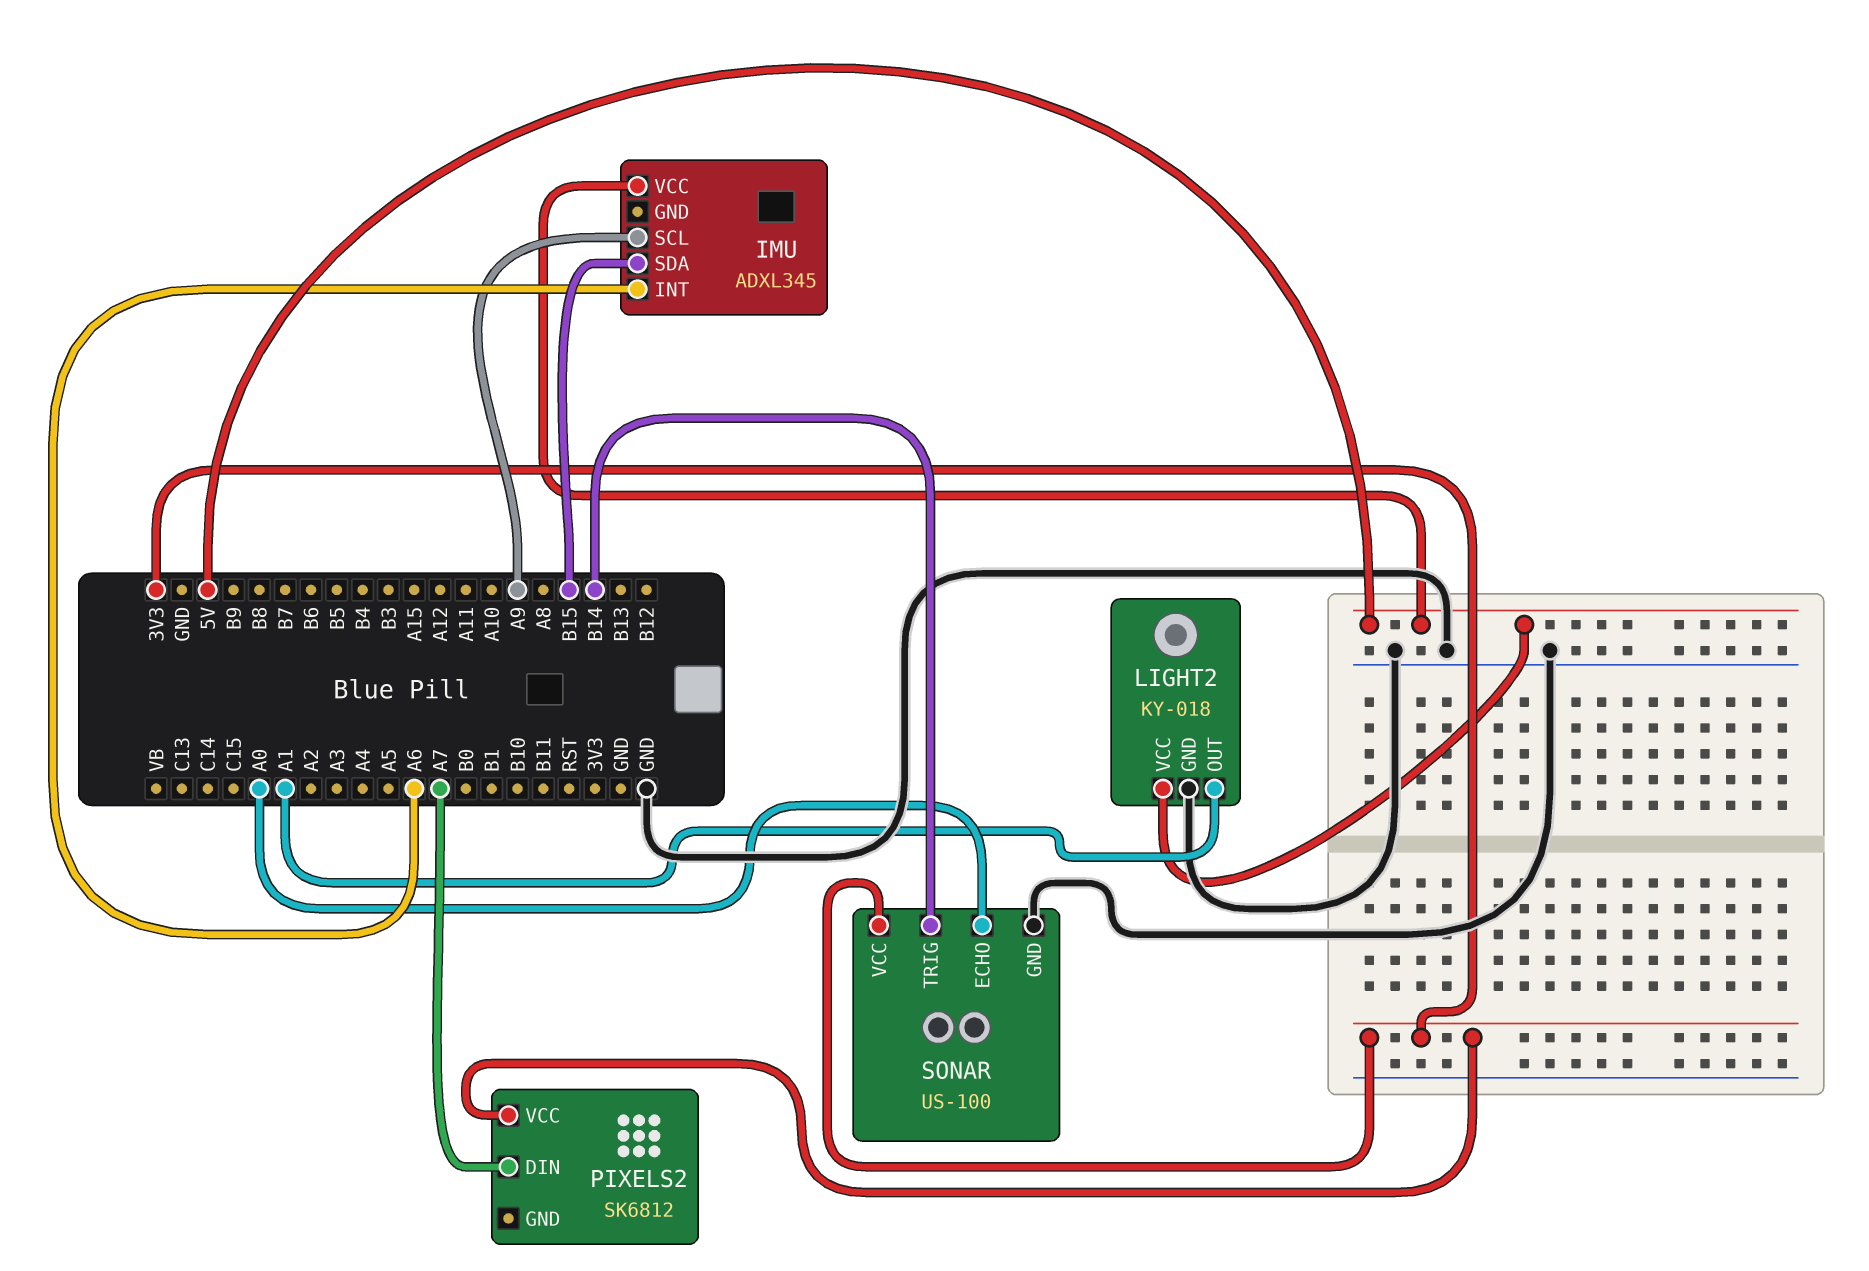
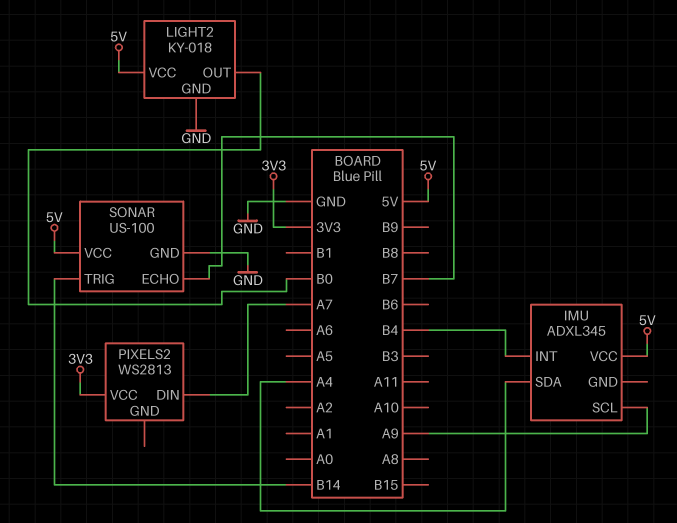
IMU pin INT: A6 -> B4
IMU pin SDA: B15 -> A4
LIGHT2 pin OUT: A1 -> B0
PIXELS2: SK6812 -> WS2813
SONAR pin ECHO: A0 -> B7
SONAR pin VCC: 3V3 -> 5V

